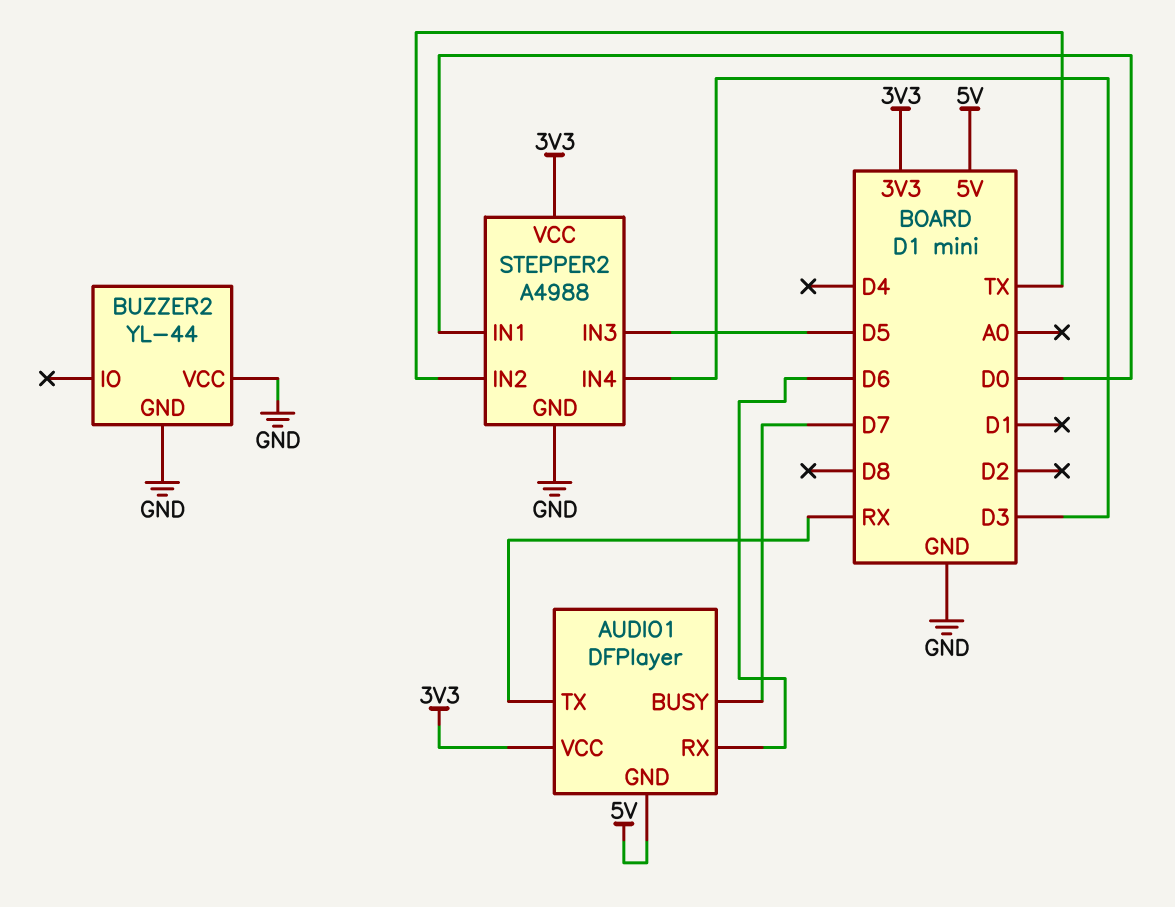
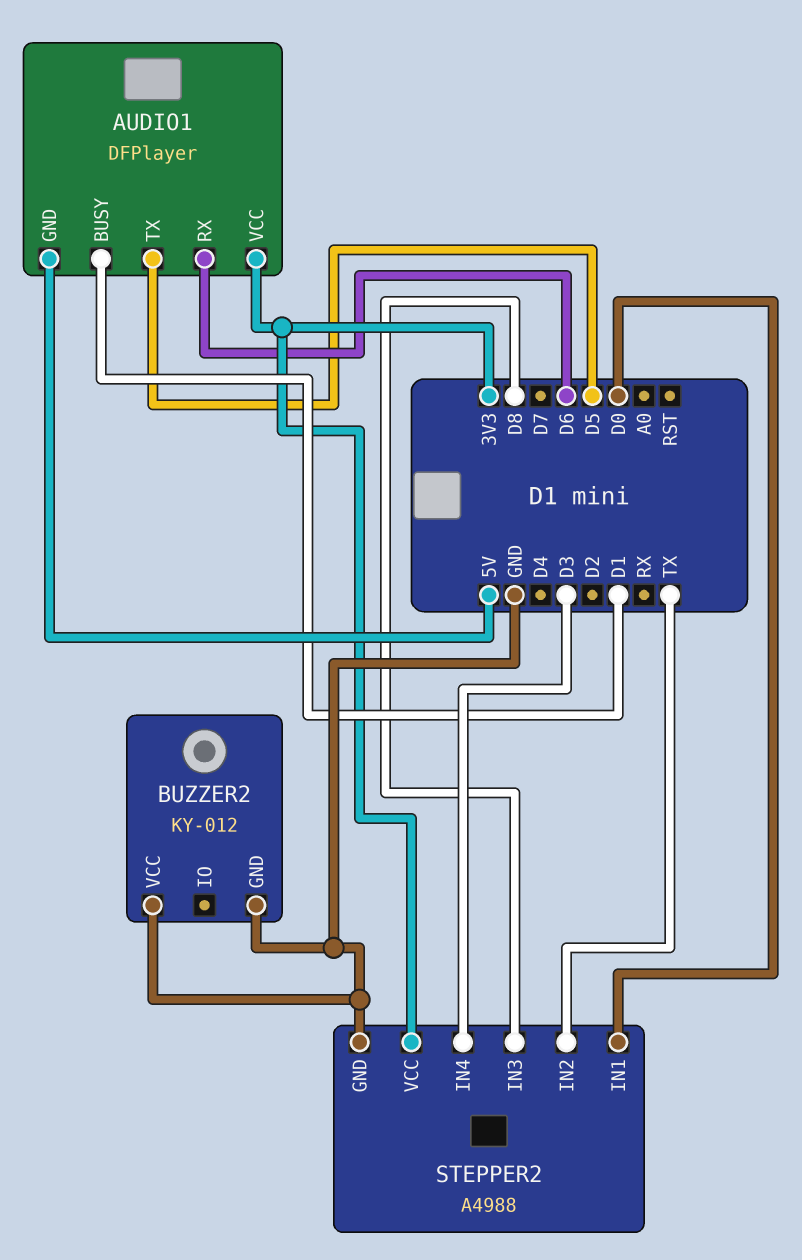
AUDIO1 pin BUSY: D7 -> D1
AUDIO1 pin TX: RX -> D5
BUZZER2: YL-44 -> KY-012
STEPPER2 pin IN3: D5 -> D8

